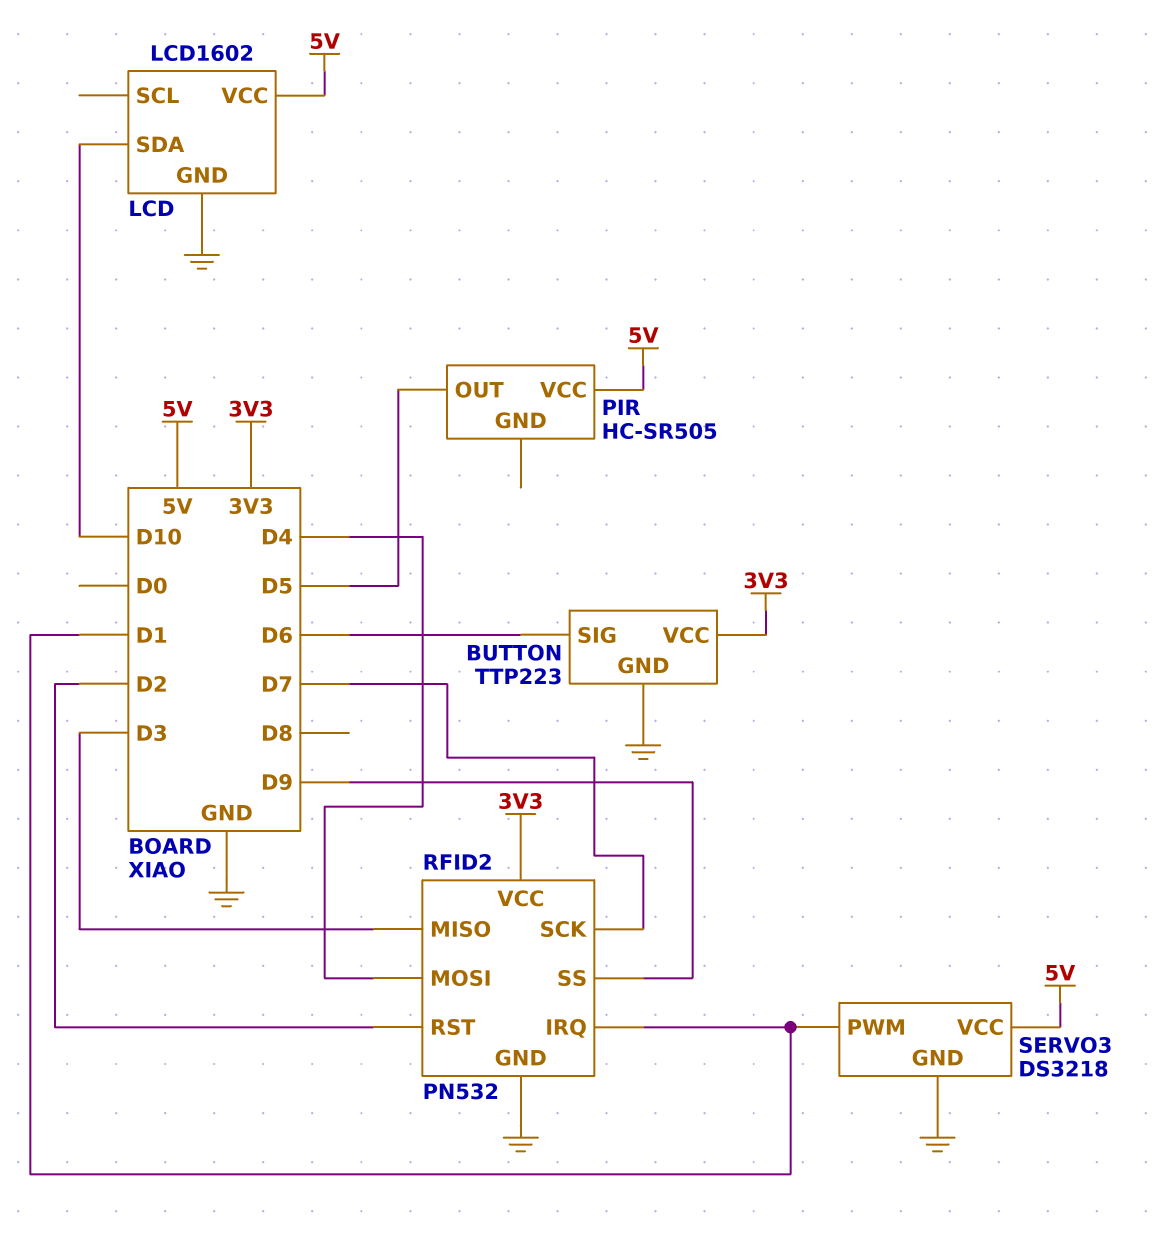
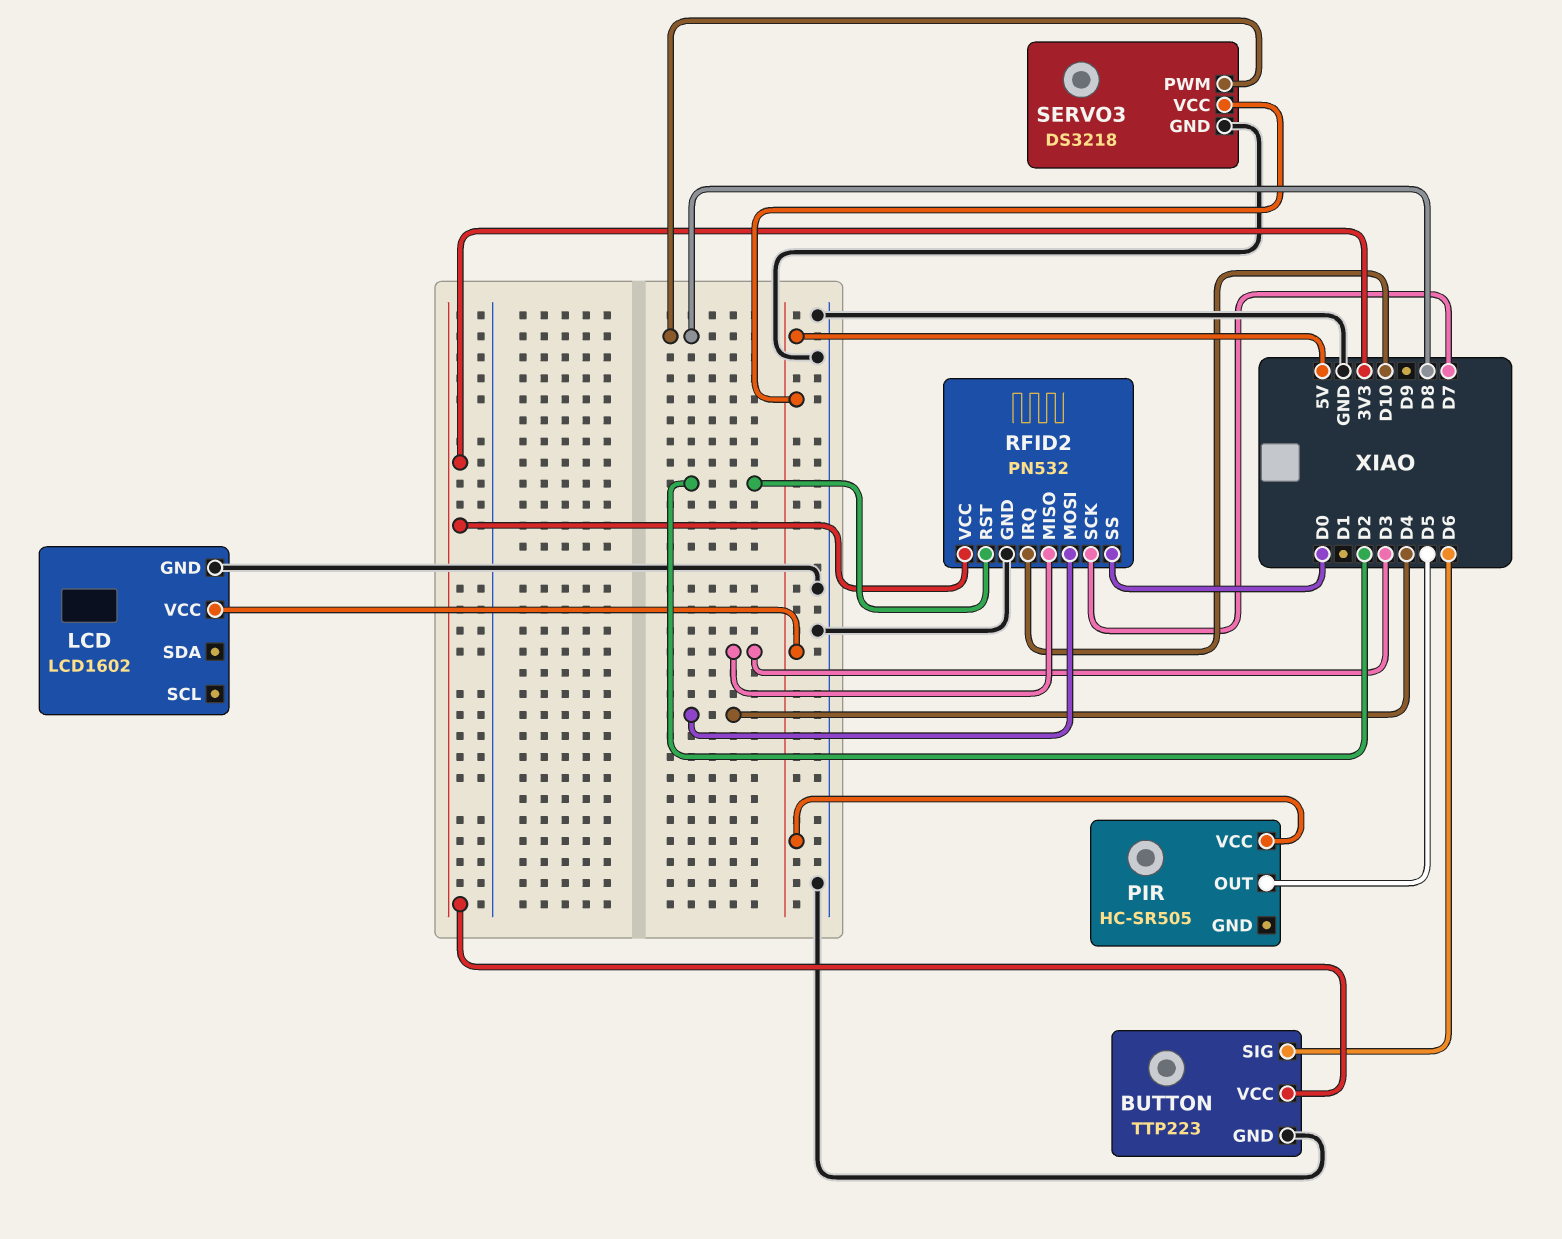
LCD pin SDA: D10 -> none
RFID2 pin IRQ: D1 -> D10
RFID2 pin SS: D9 -> D0
SERVO3 pin PWM: D1 -> D8

